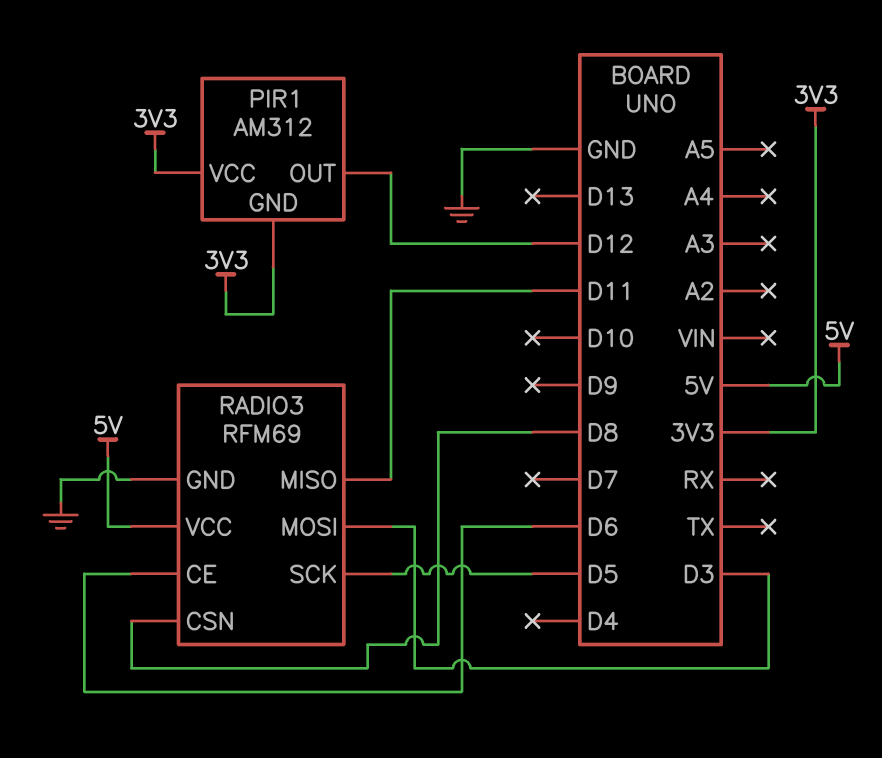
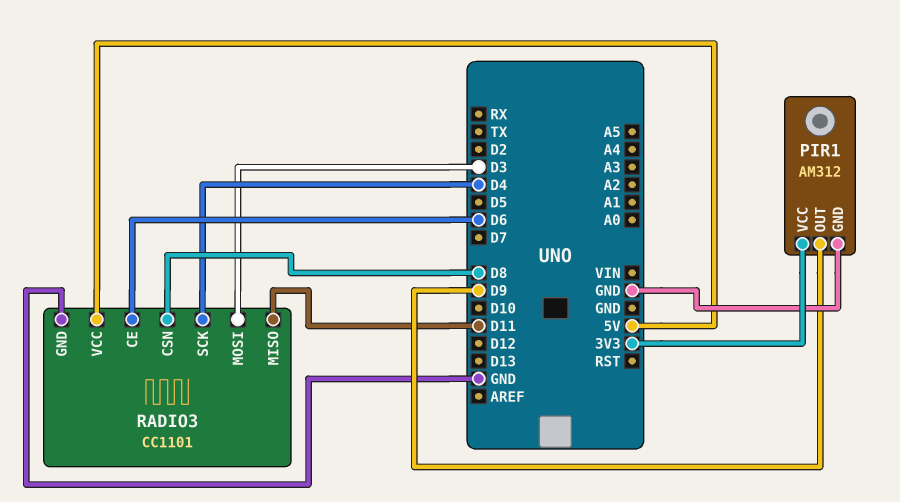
PIR1 pin GND: 3V3 -> GND
PIR1 pin OUT: D12 -> D9
RADIO3: RFM69 -> CC1101
RADIO3 pin SCK: D5 -> D4

